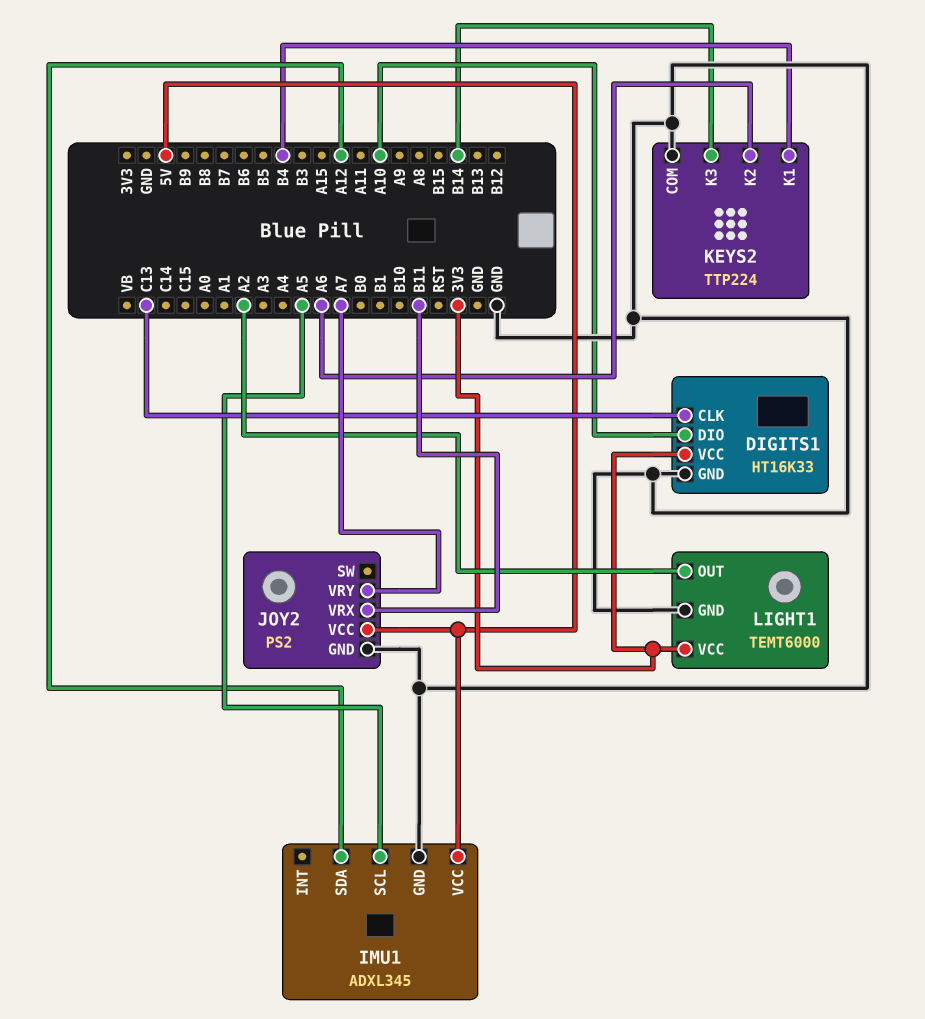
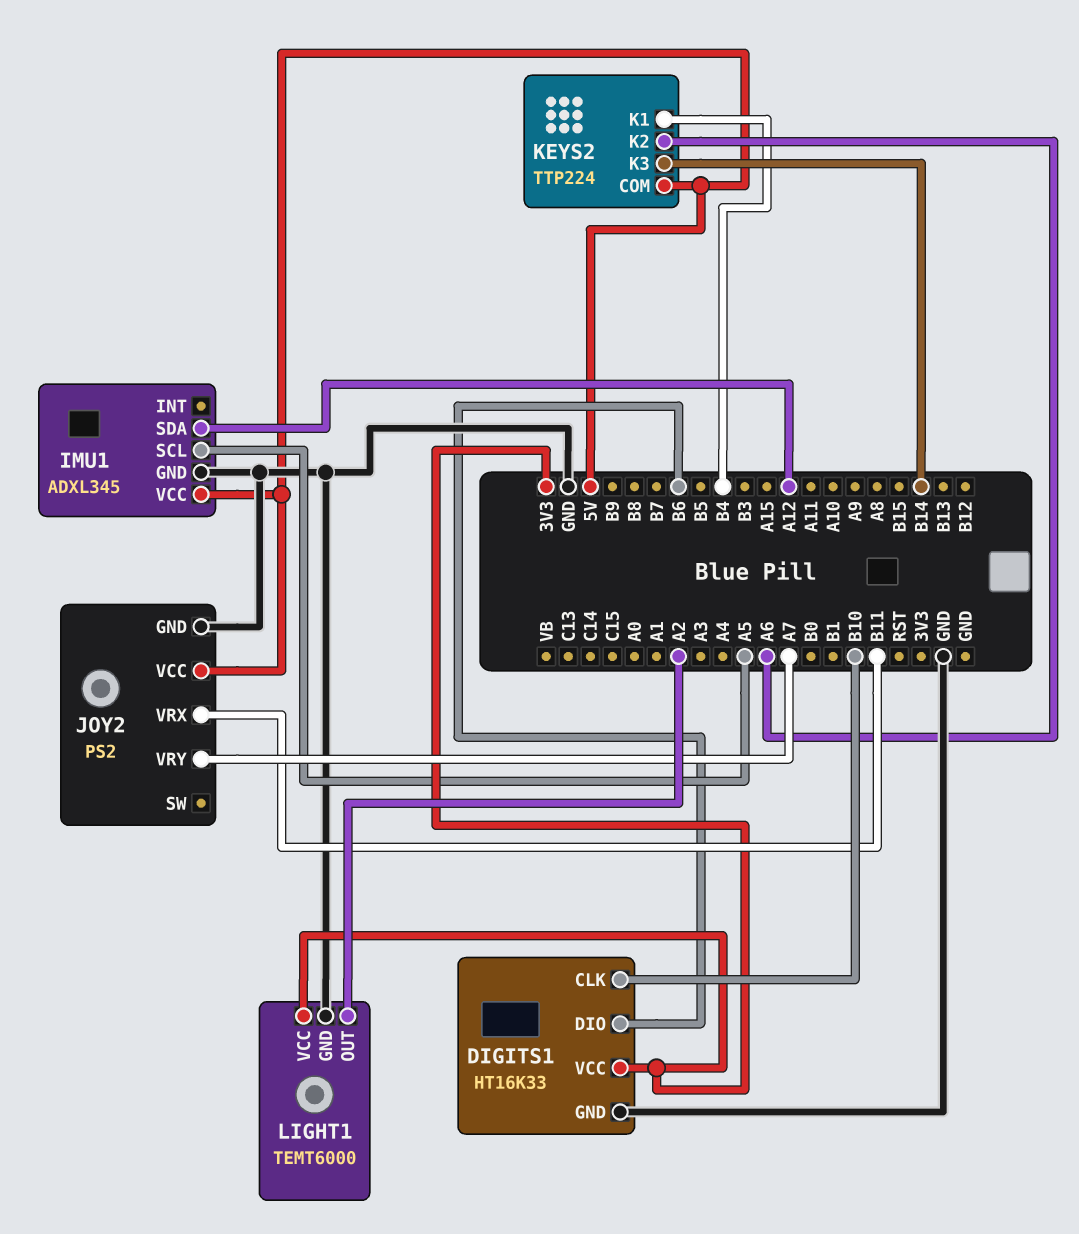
DIGITS1 pin CLK: C13 -> B10
DIGITS1 pin DIO: A10 -> B6
KEYS2 pin COM: GND -> 5V

